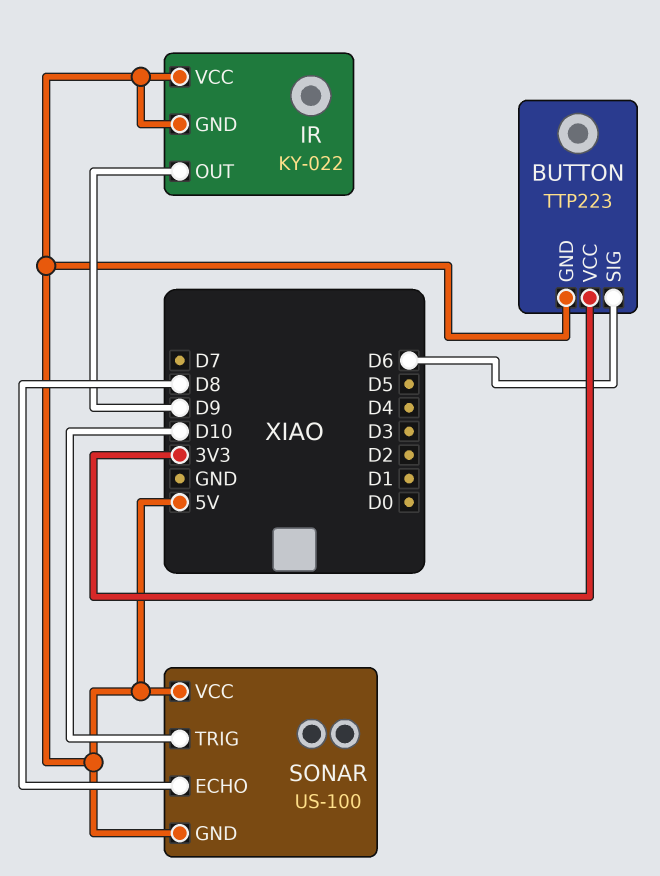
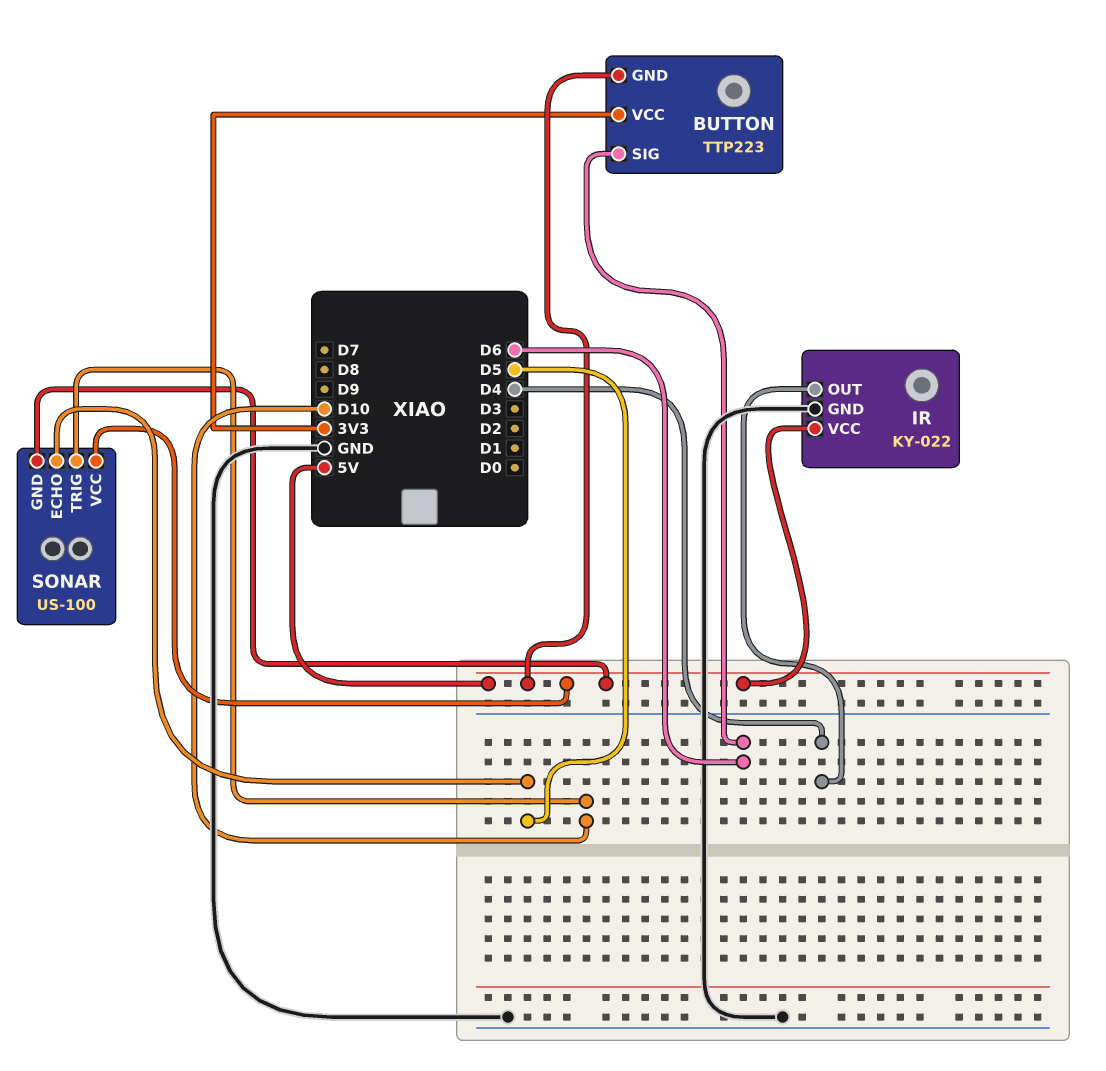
IR pin GND: 5V -> GND
IR pin OUT: D9 -> D4
SONAR pin ECHO: D8 -> D5

